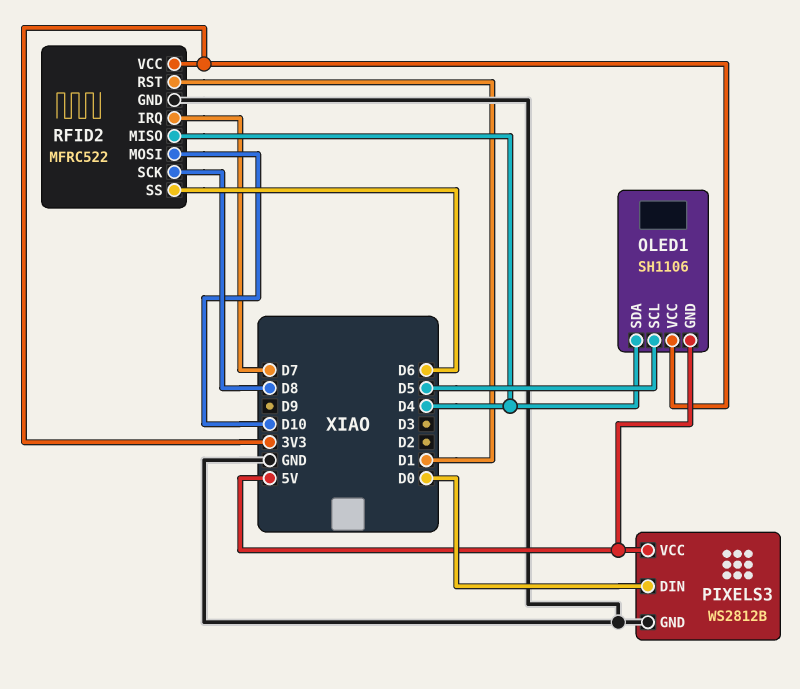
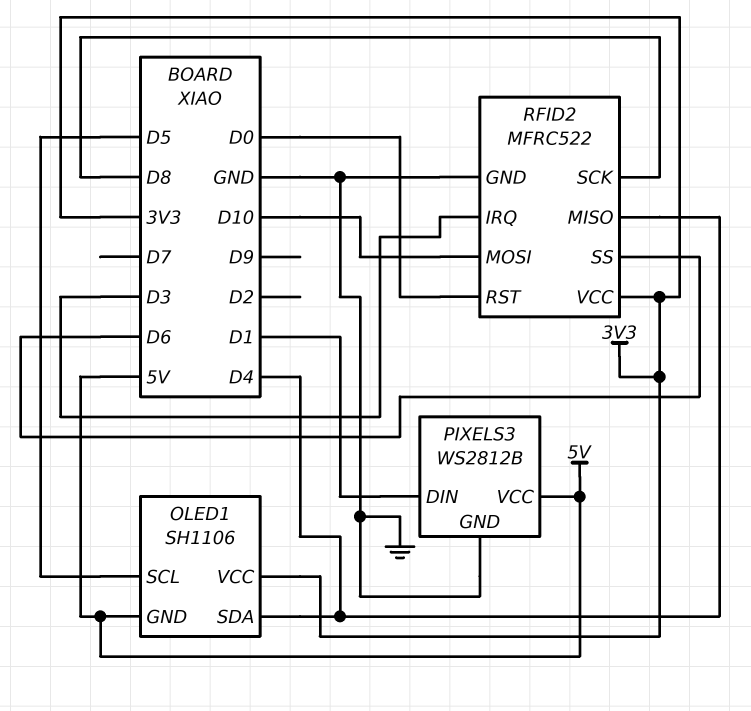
PIXELS3 pin DIN: D0 -> D1
RFID2 pin IRQ: D7 -> D3
RFID2 pin RST: D1 -> D0

